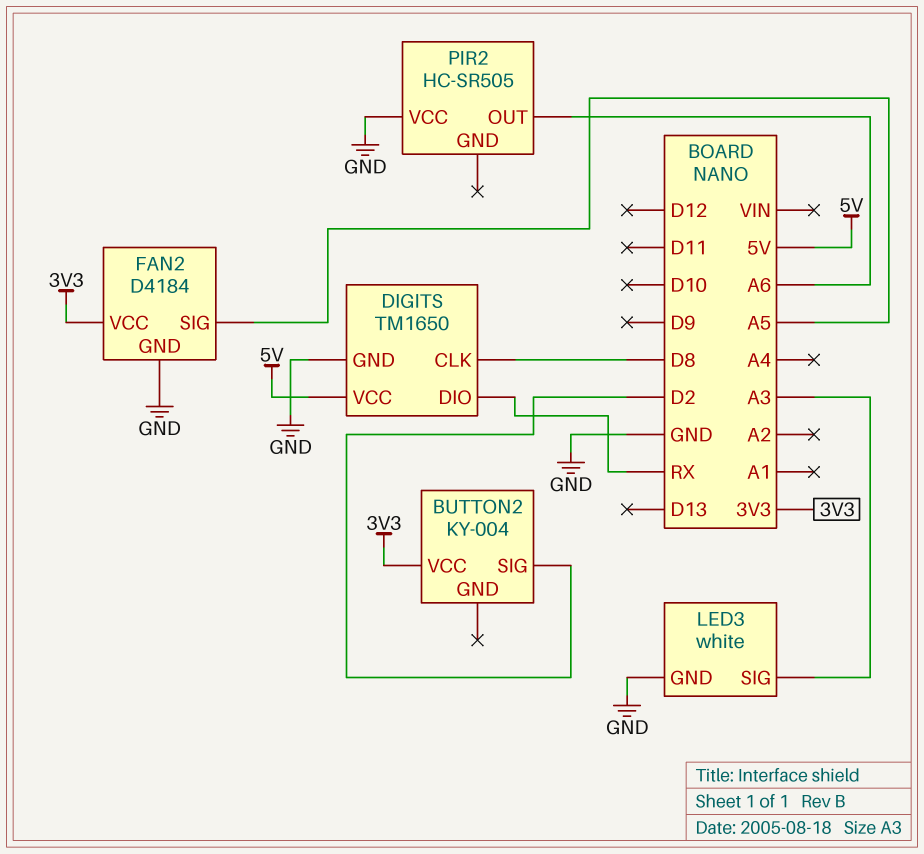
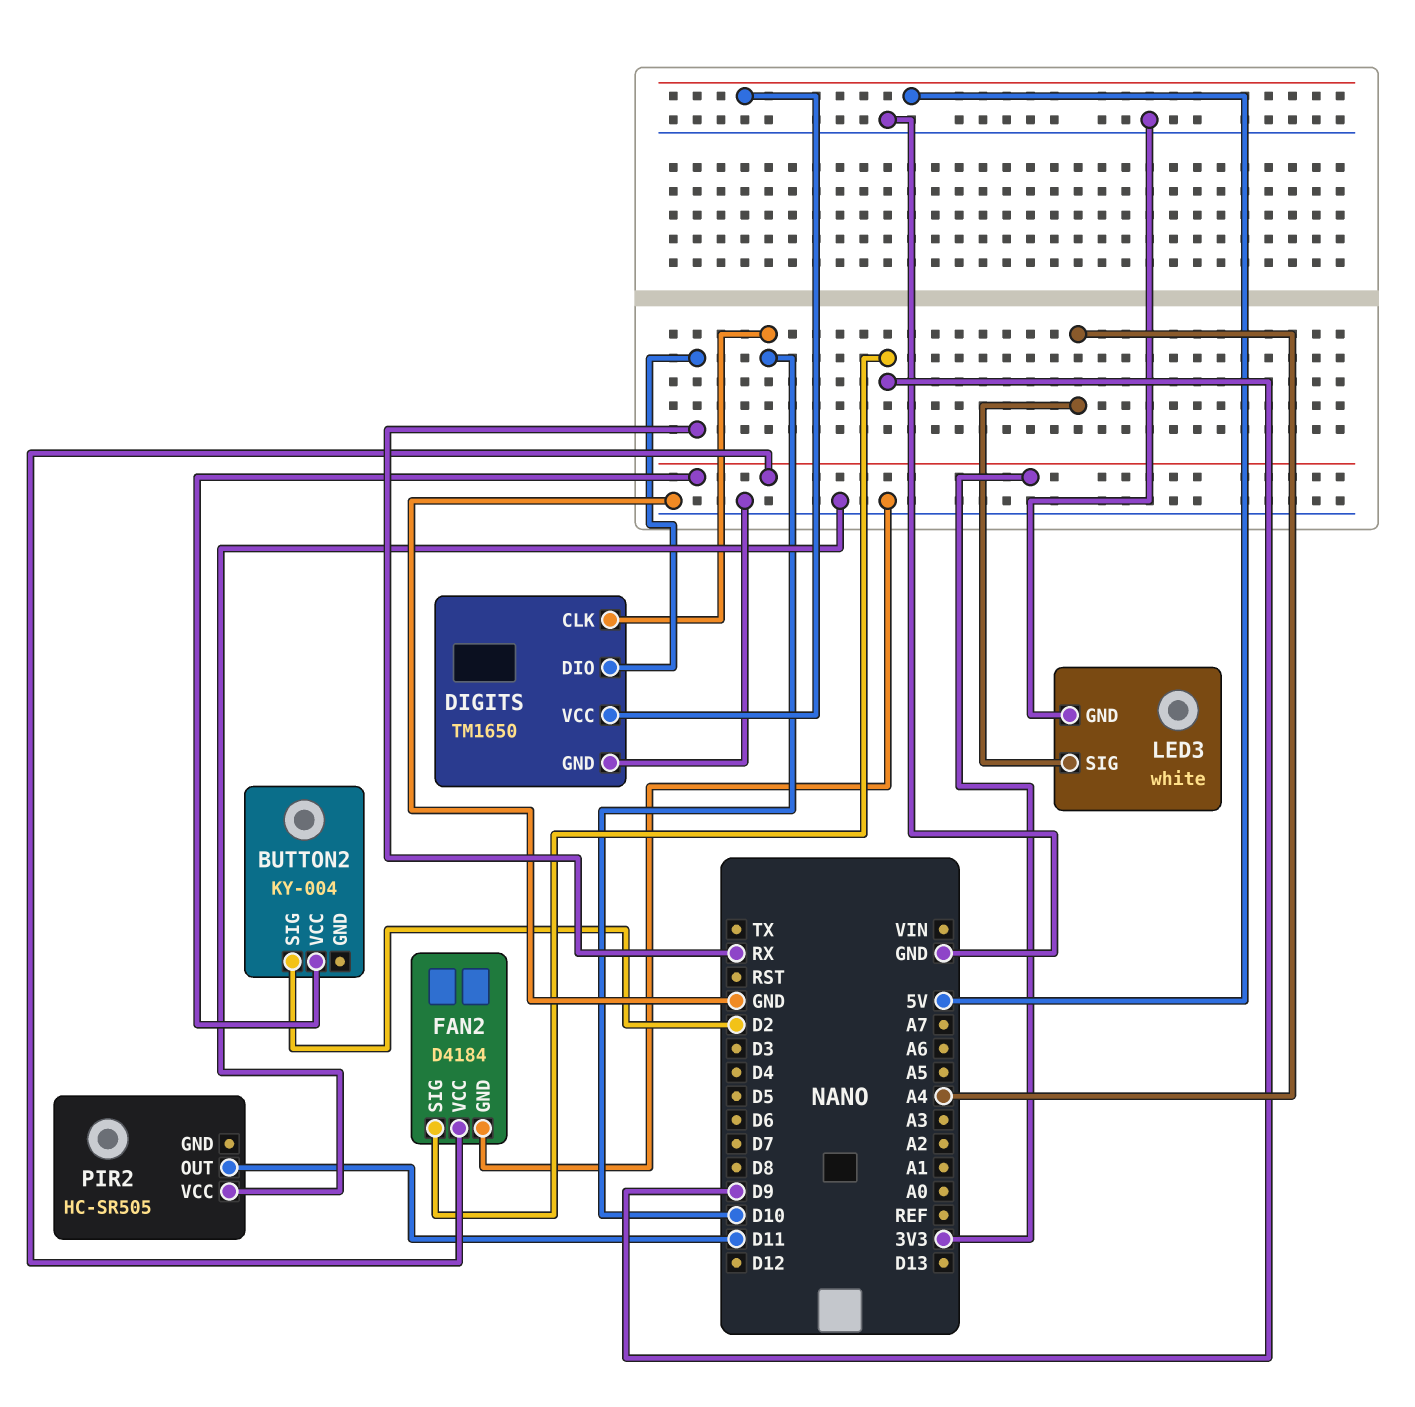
DIGITS pin CLK: D8 -> D10
FAN2 pin SIG: A5 -> D9
LED3 pin SIG: A3 -> A4
PIR2 pin OUT: A6 -> D11

